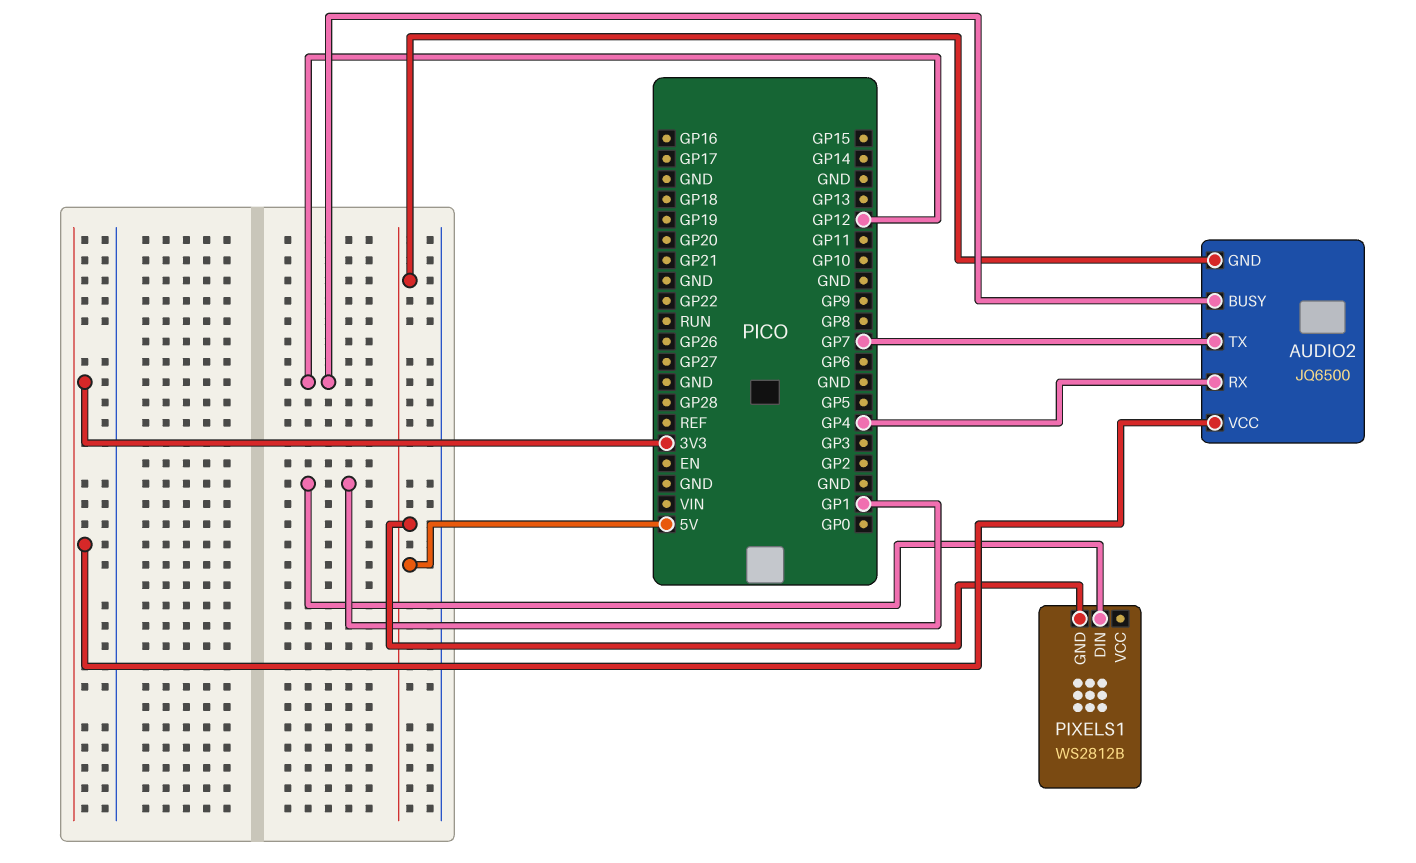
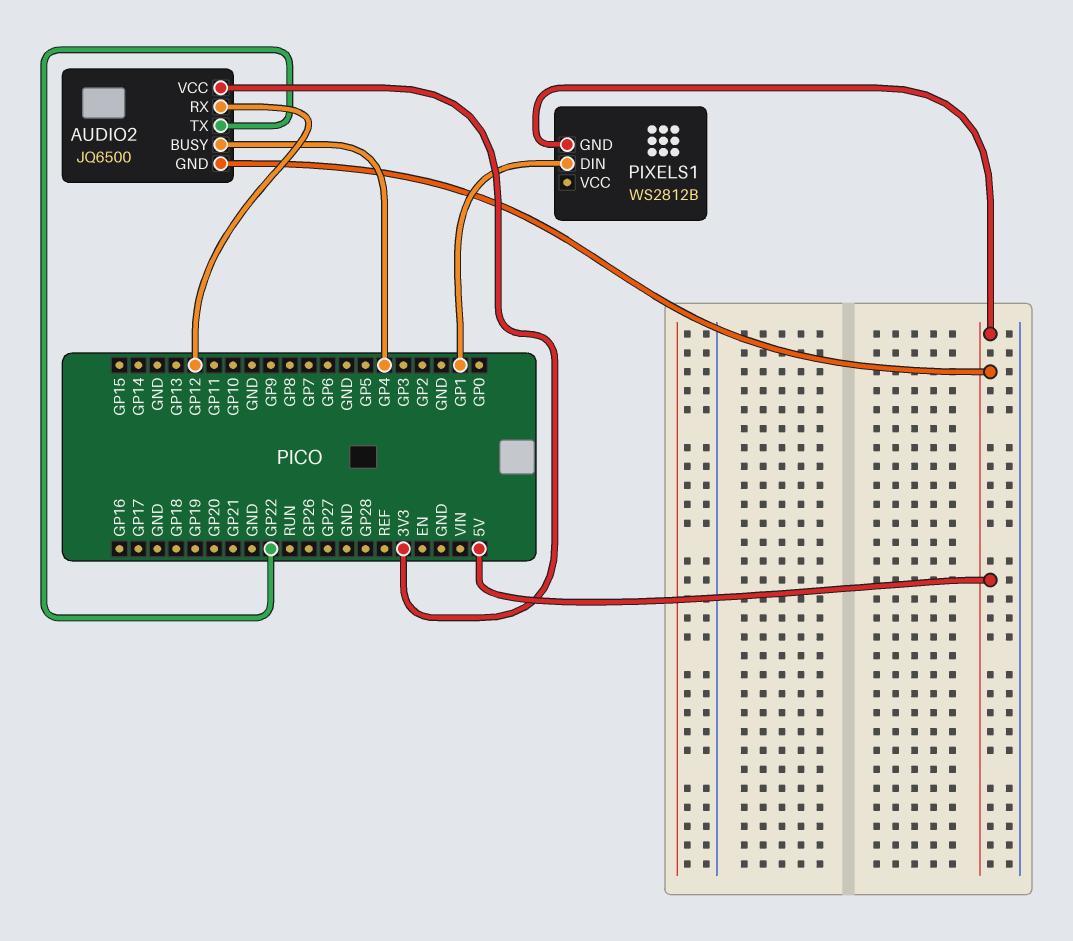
AUDIO2 pin BUSY: GP12 -> GP4
AUDIO2 pin RX: GP4 -> GP12
AUDIO2 pin TX: GP7 -> GP22

